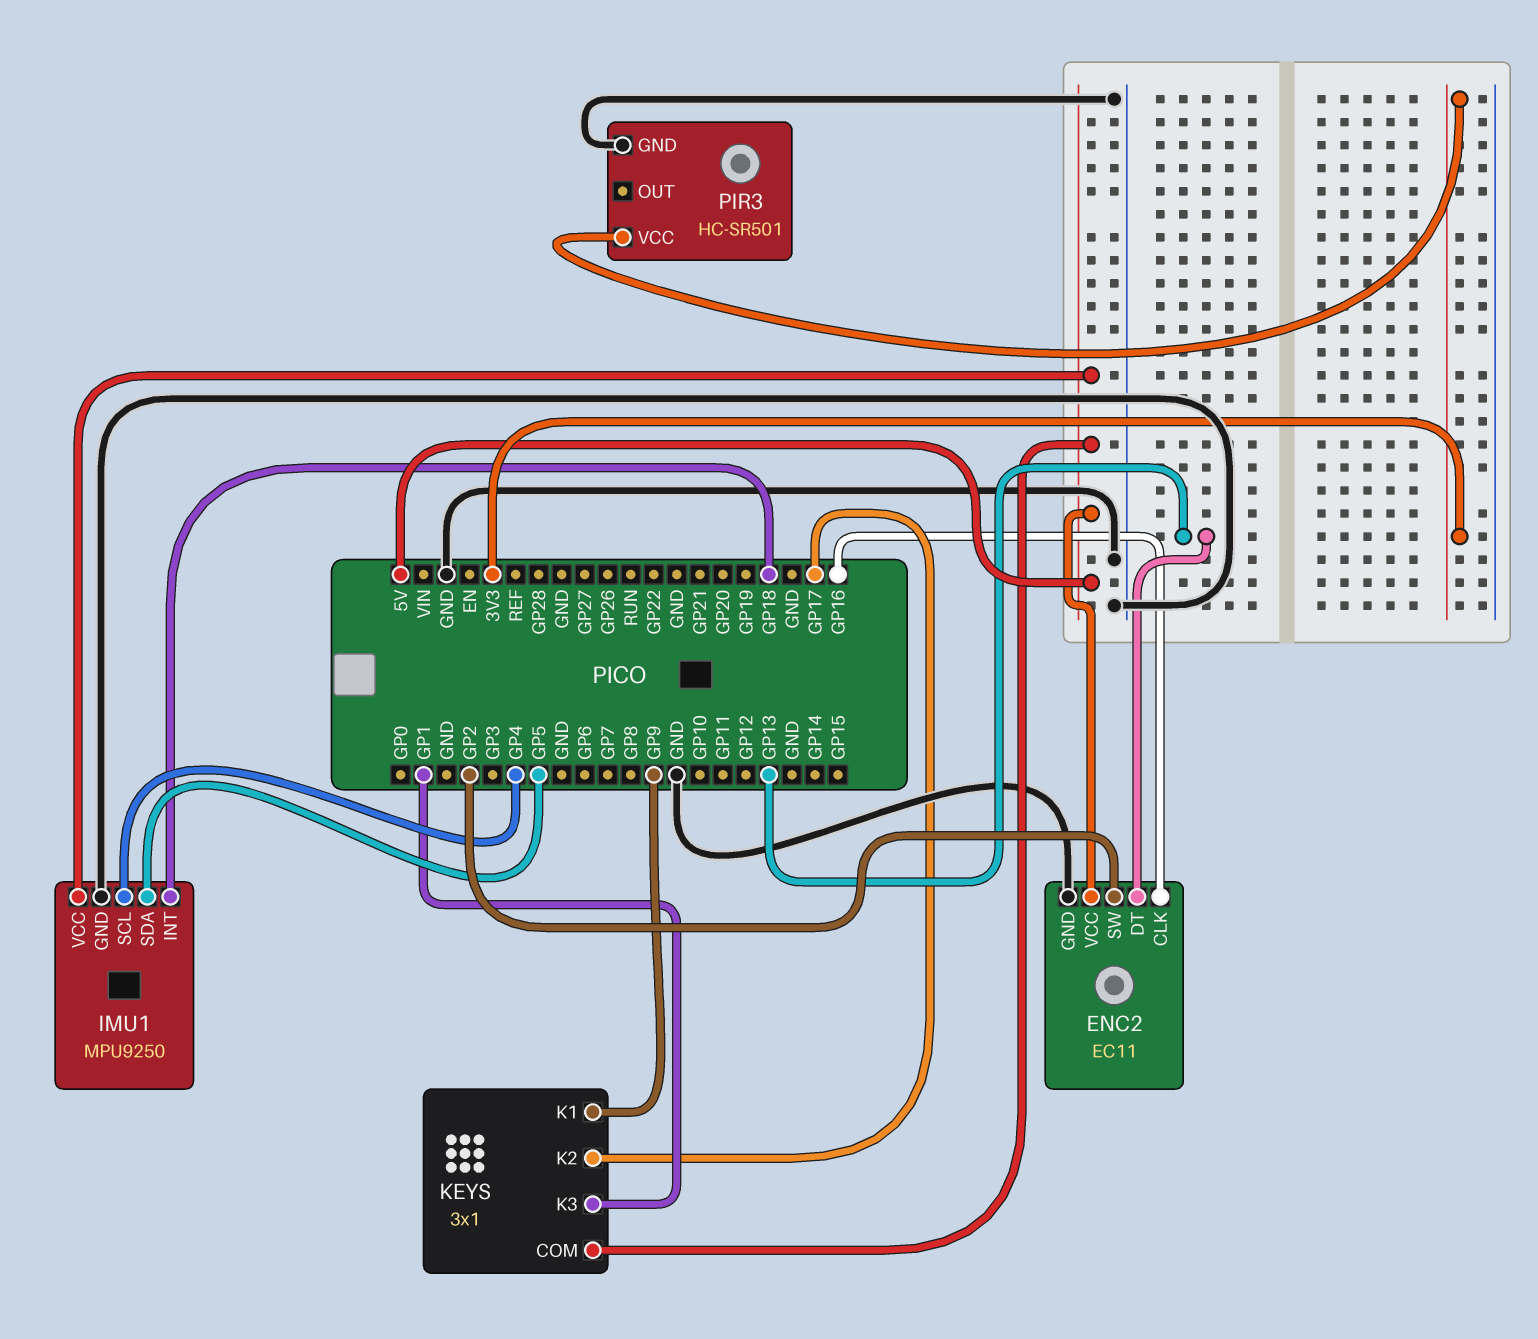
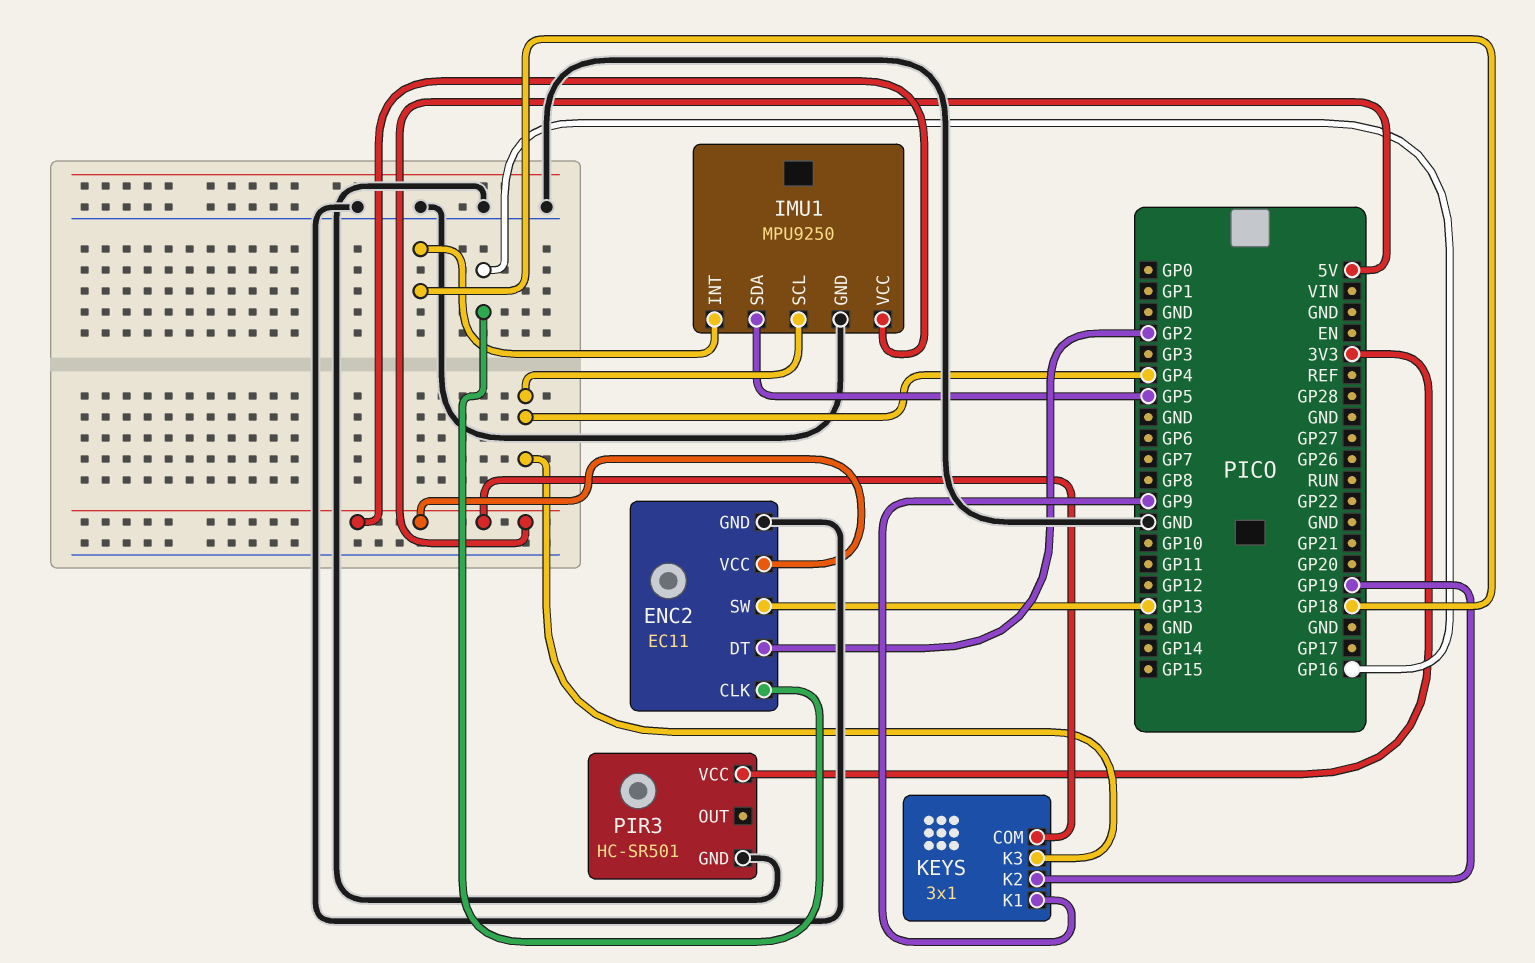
ENC2 pin DT: GP13 -> GP2
ENC2 pin SW: GP2 -> GP13
KEYS pin K2: GP17 -> GP19
KEYS pin K3: GP1 -> GP4

